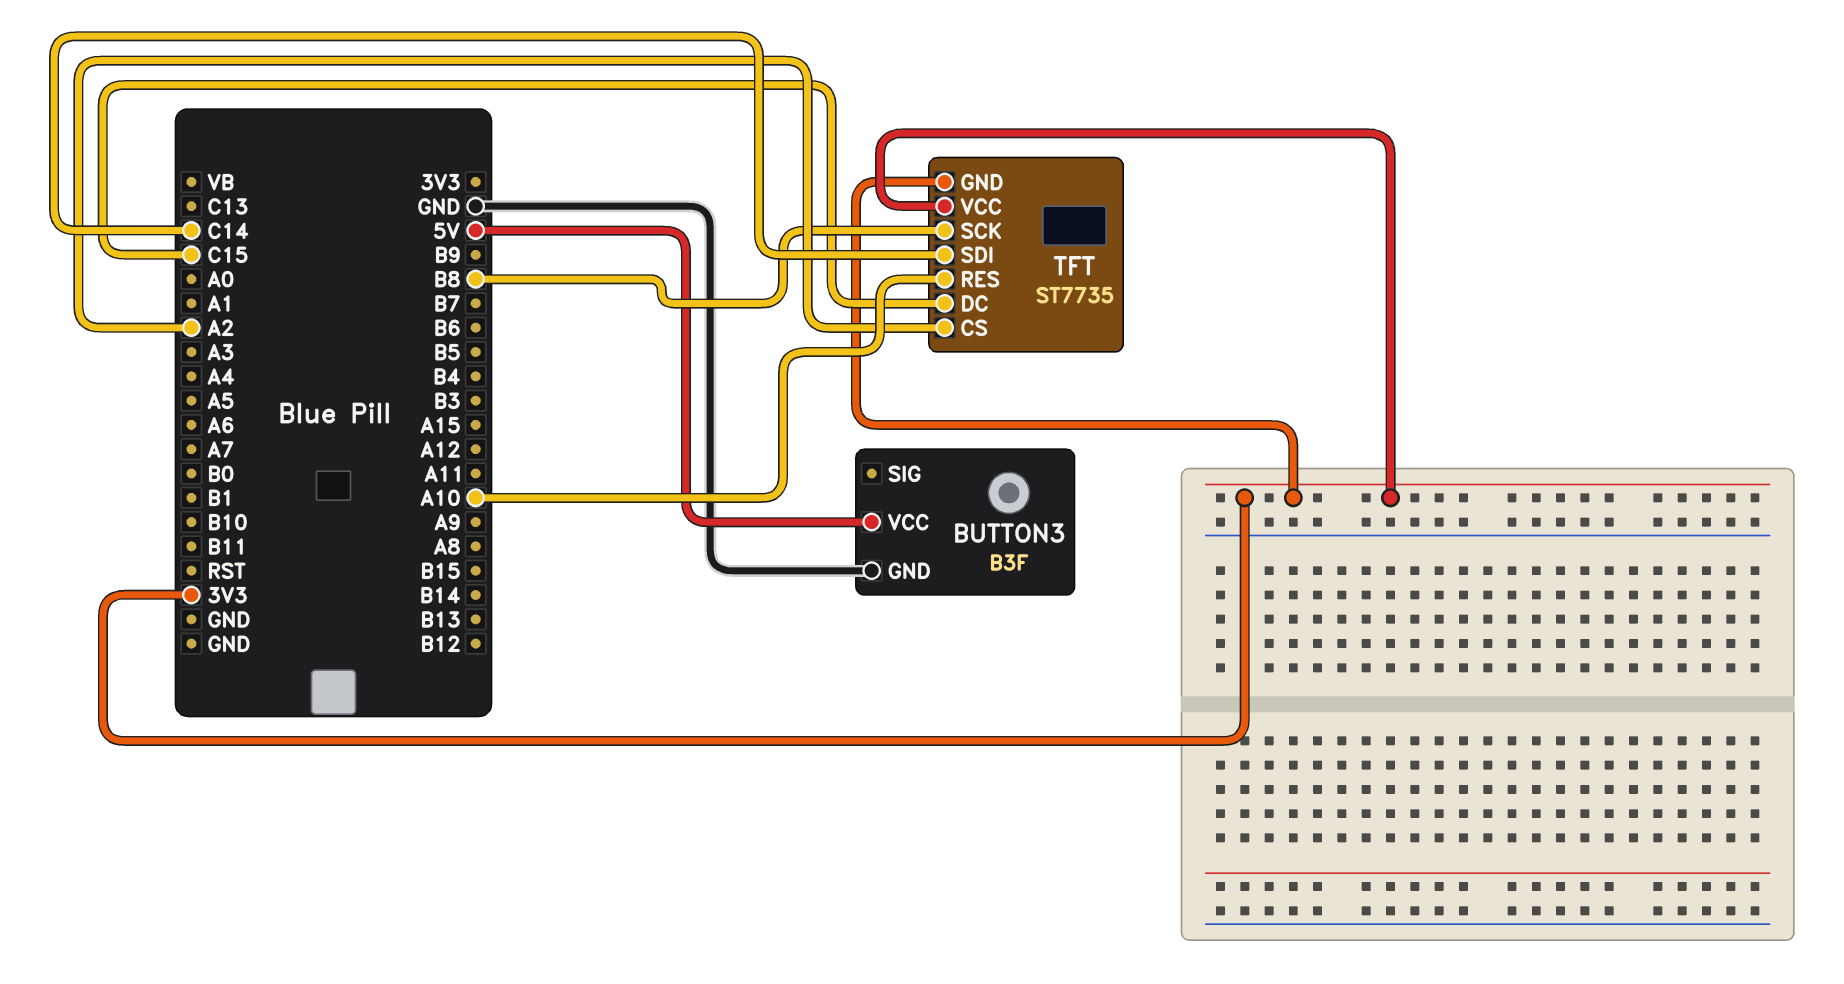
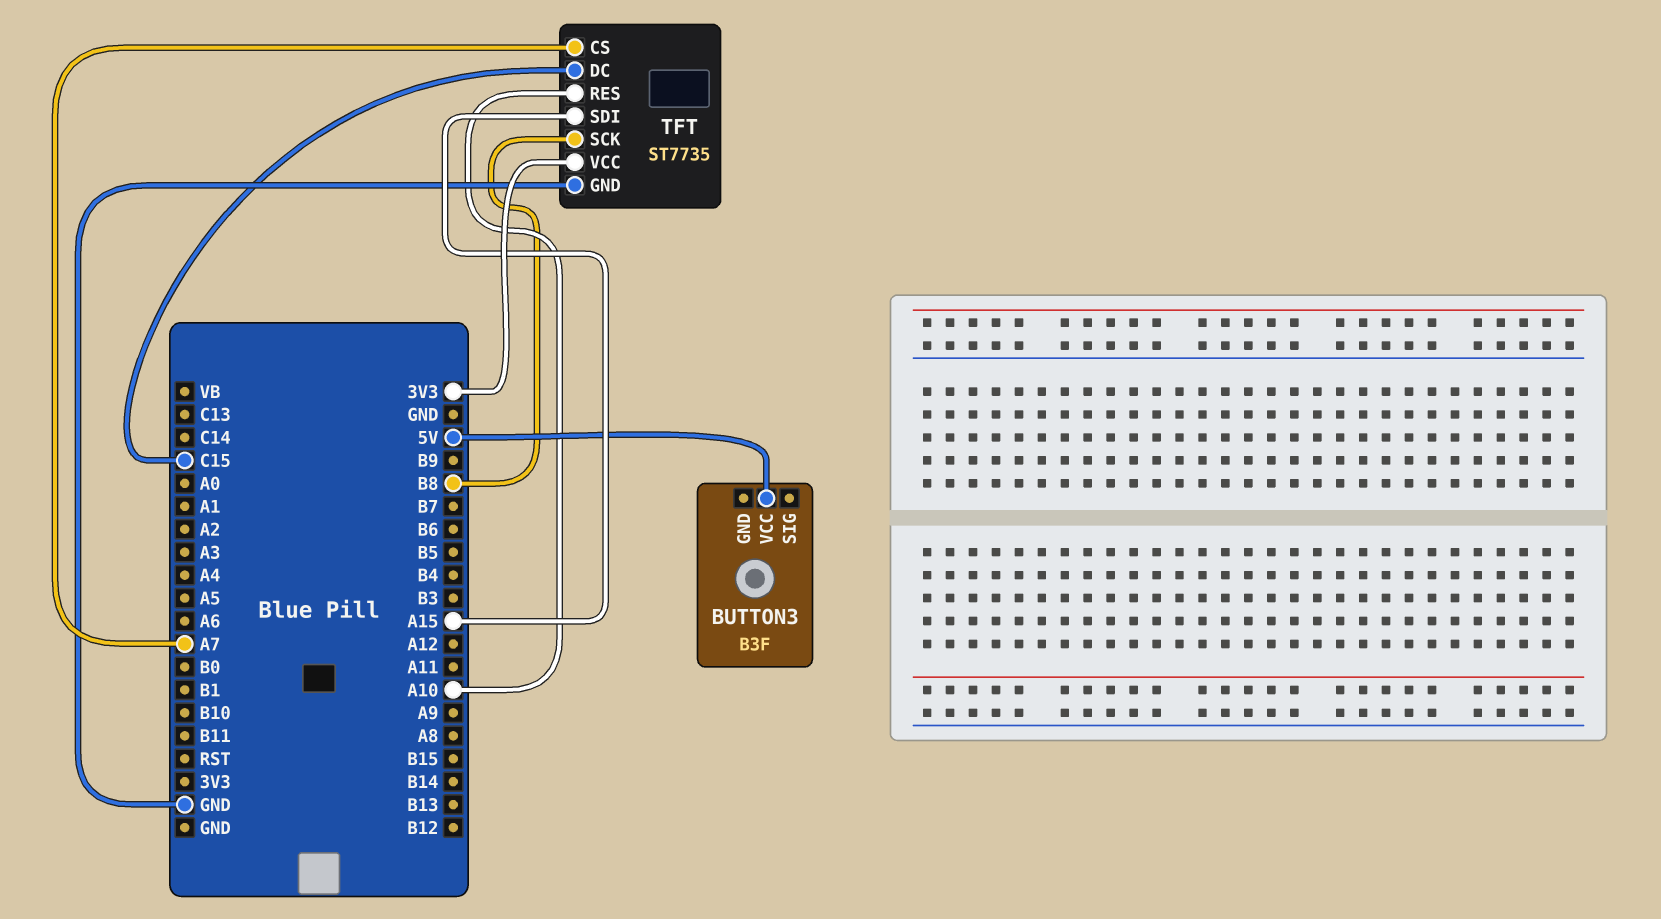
BUTTON3 pin GND: GND -> none
TFT pin CS: A2 -> A7
TFT pin GND: 3V3 -> GND
TFT pin SDI: C14 -> A15

